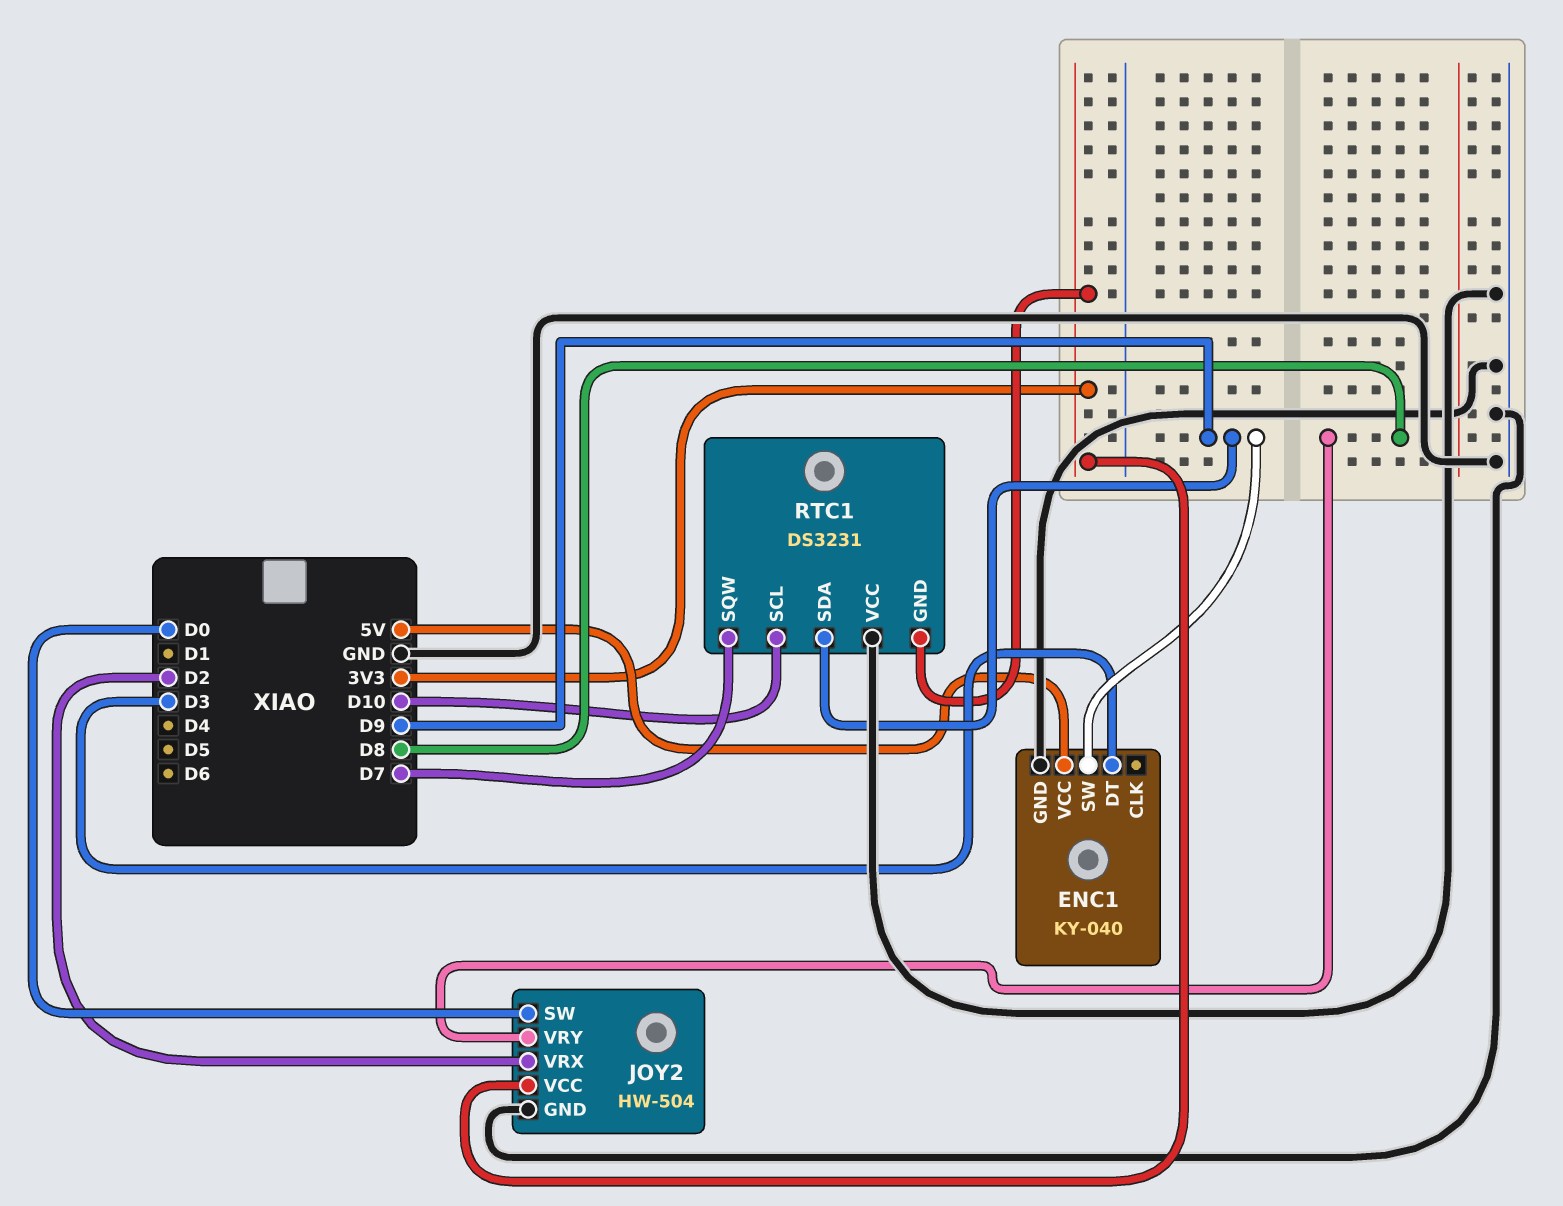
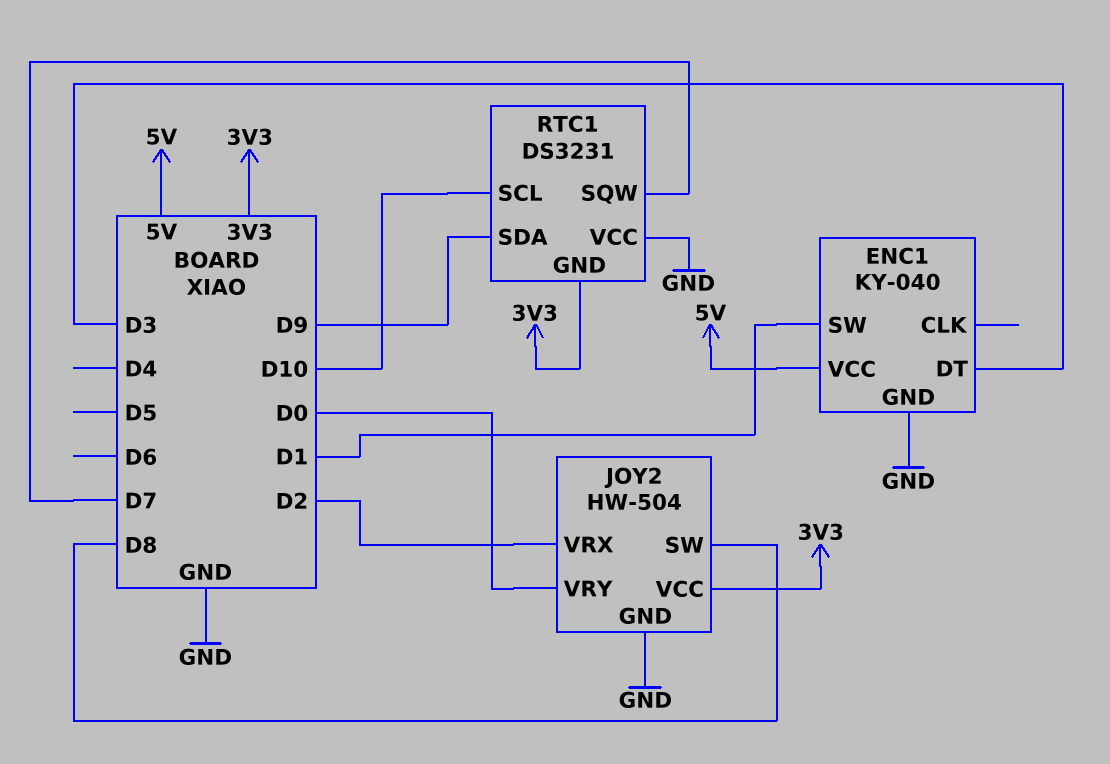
ENC1 pin SW: D9 -> D1
JOY2 pin SW: D0 -> D8
JOY2 pin VRY: D8 -> D0

